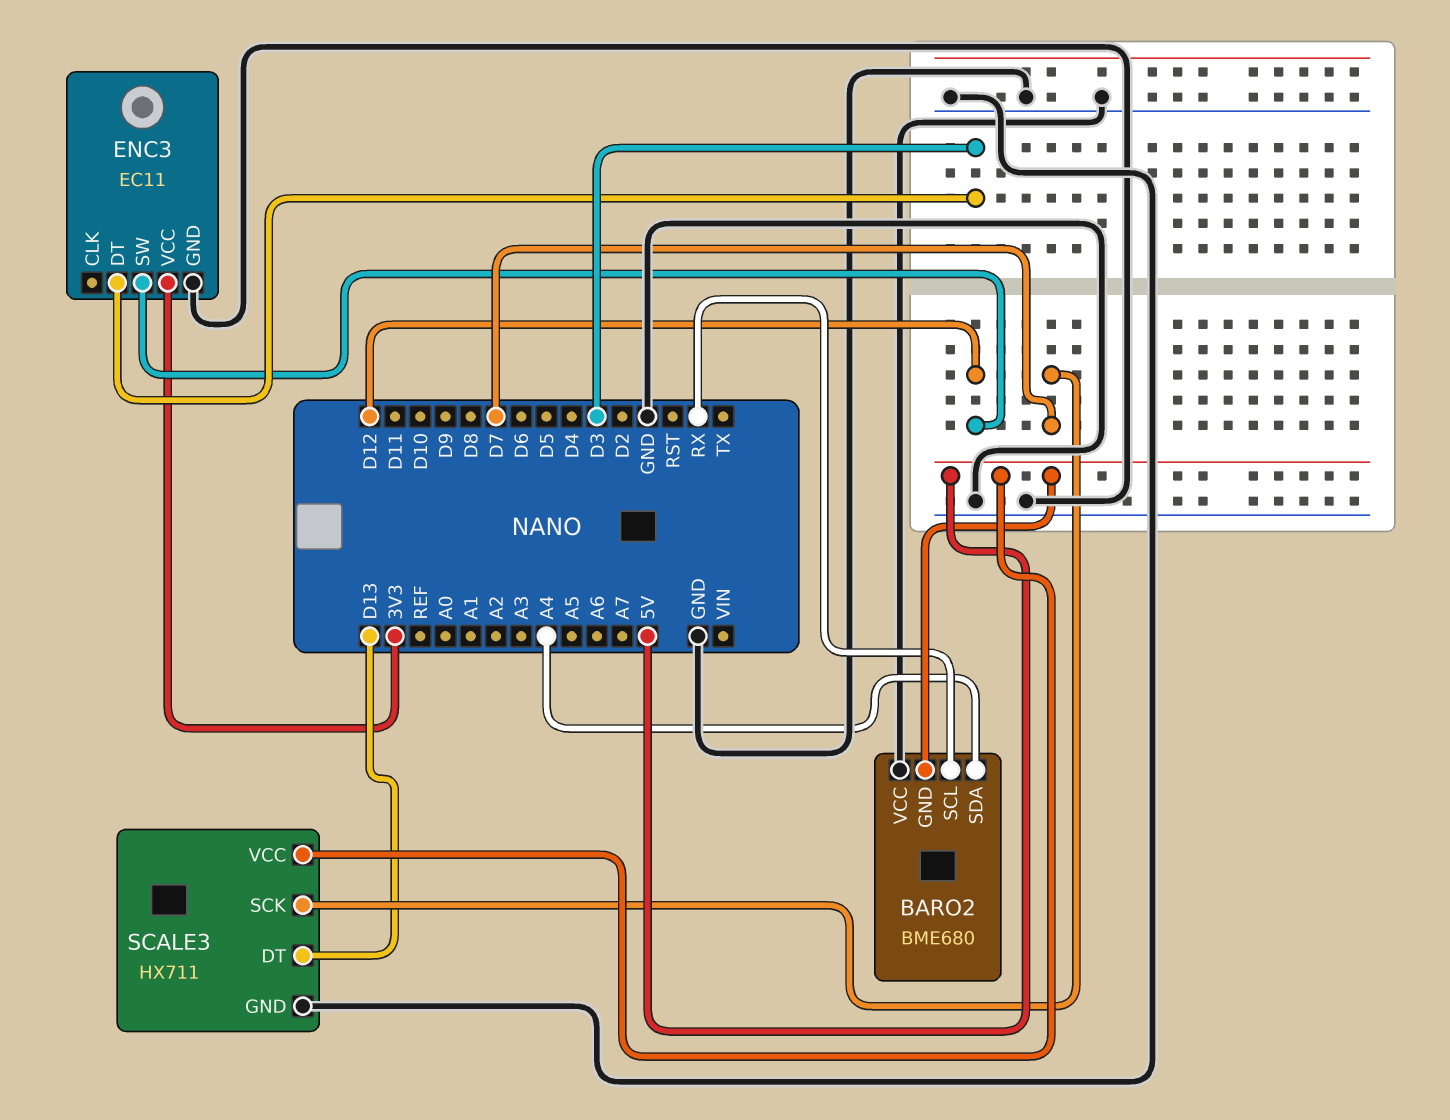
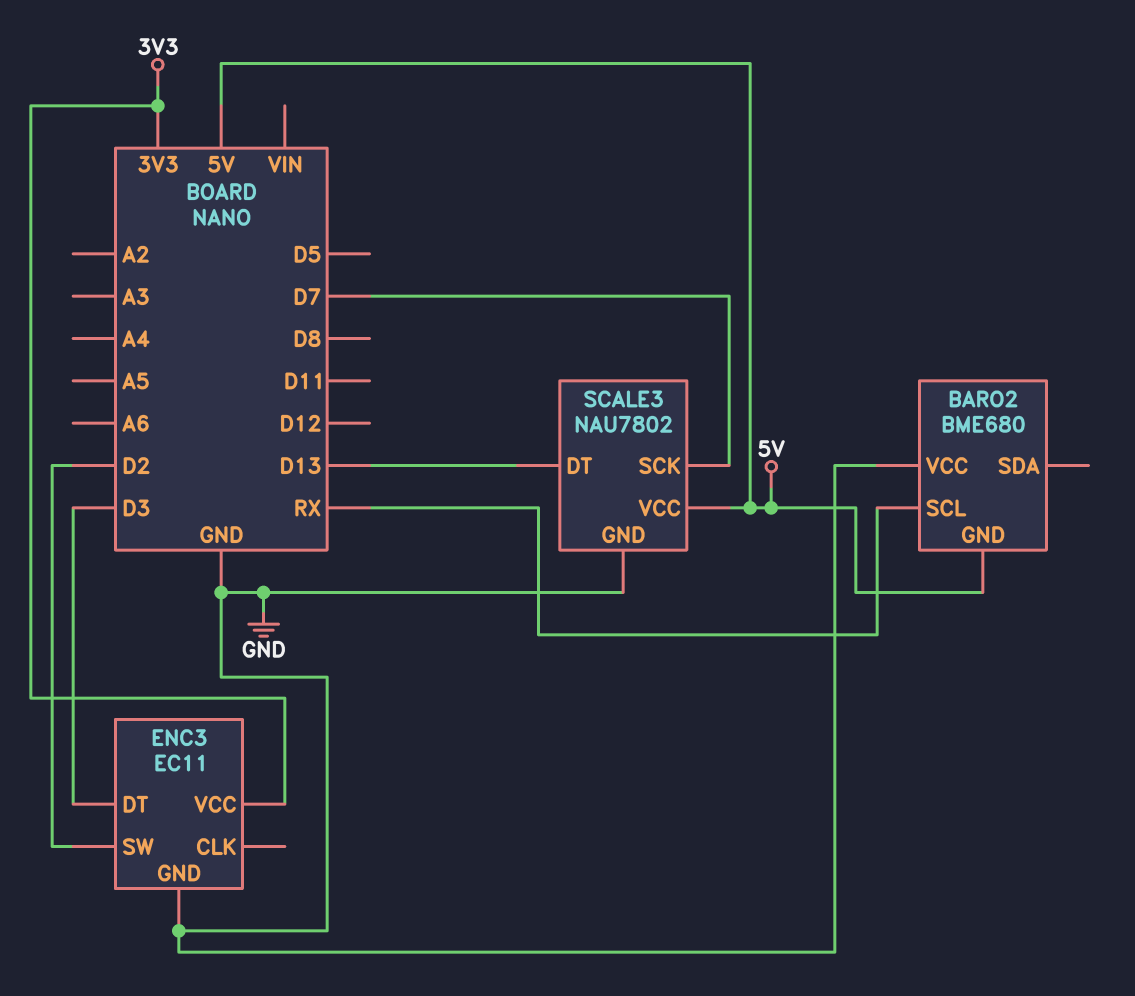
BARO2 pin SDA: A4 -> none
ENC3 pin SW: D12 -> D2
SCALE3: HX711 -> NAU7802

